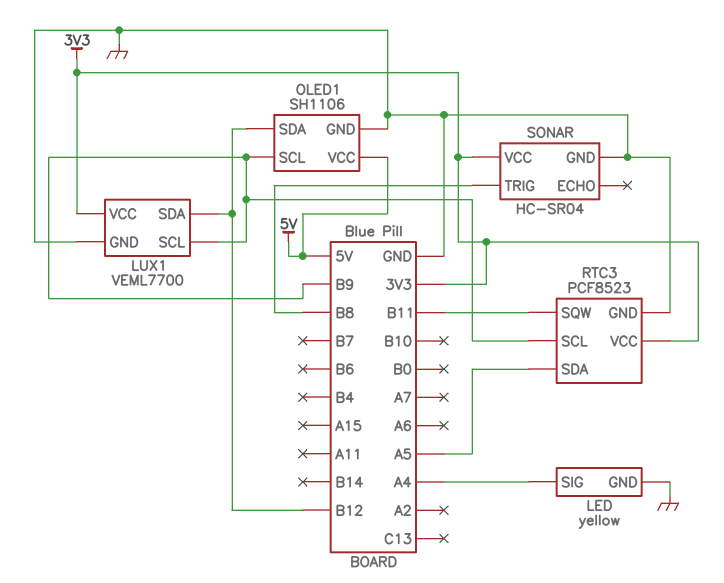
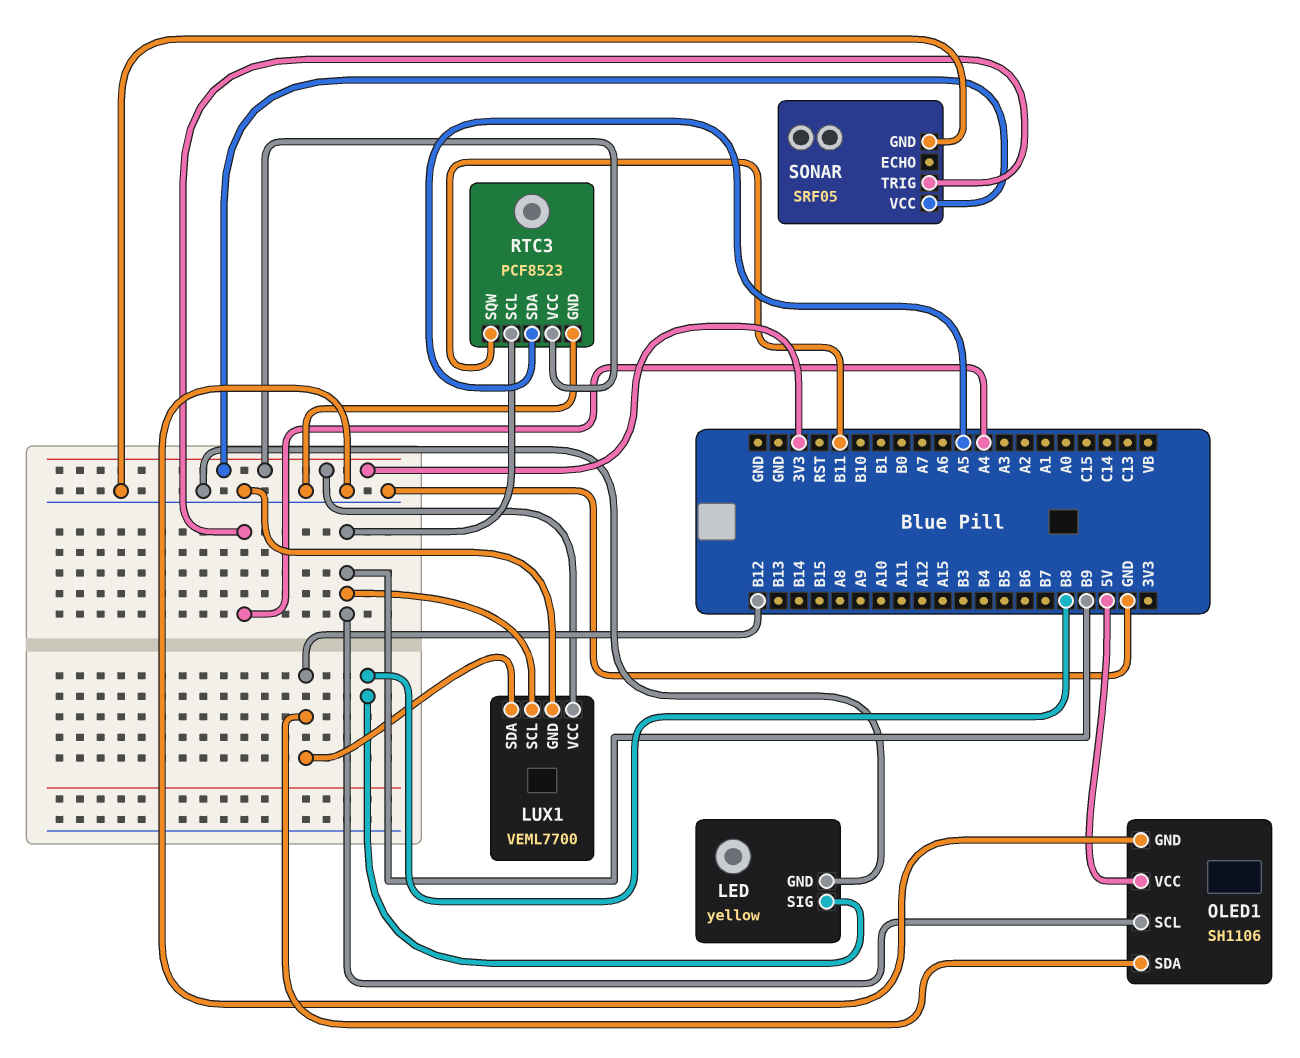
LED pin SIG: A4 -> B8
SONAR: HC-SR04 -> SRF05
SONAR pin TRIG: B8 -> A4

